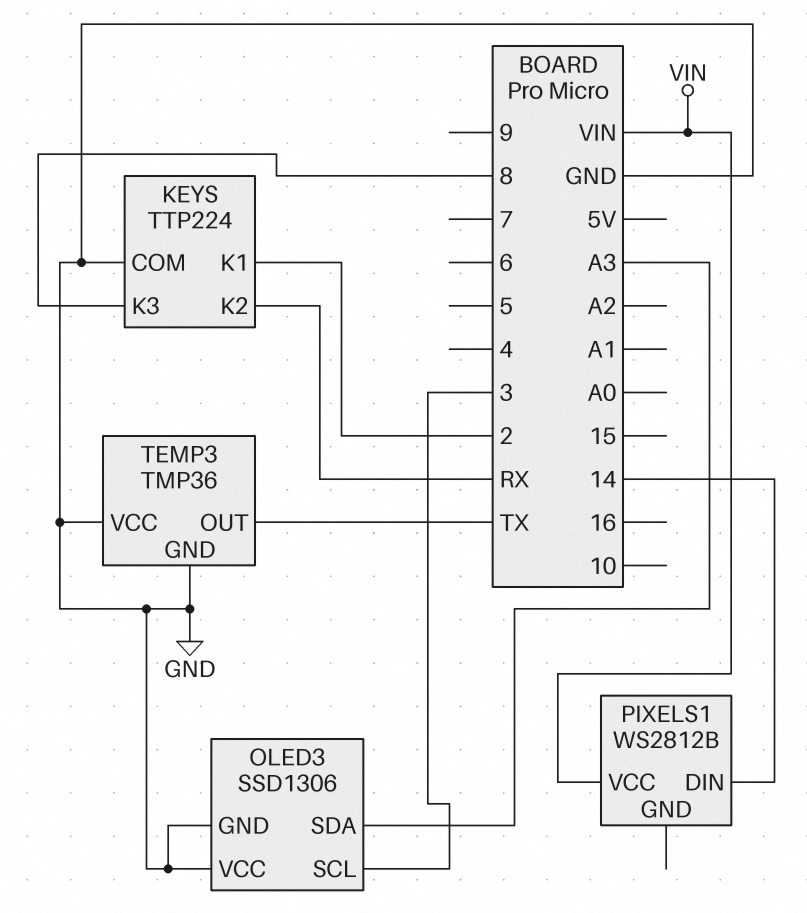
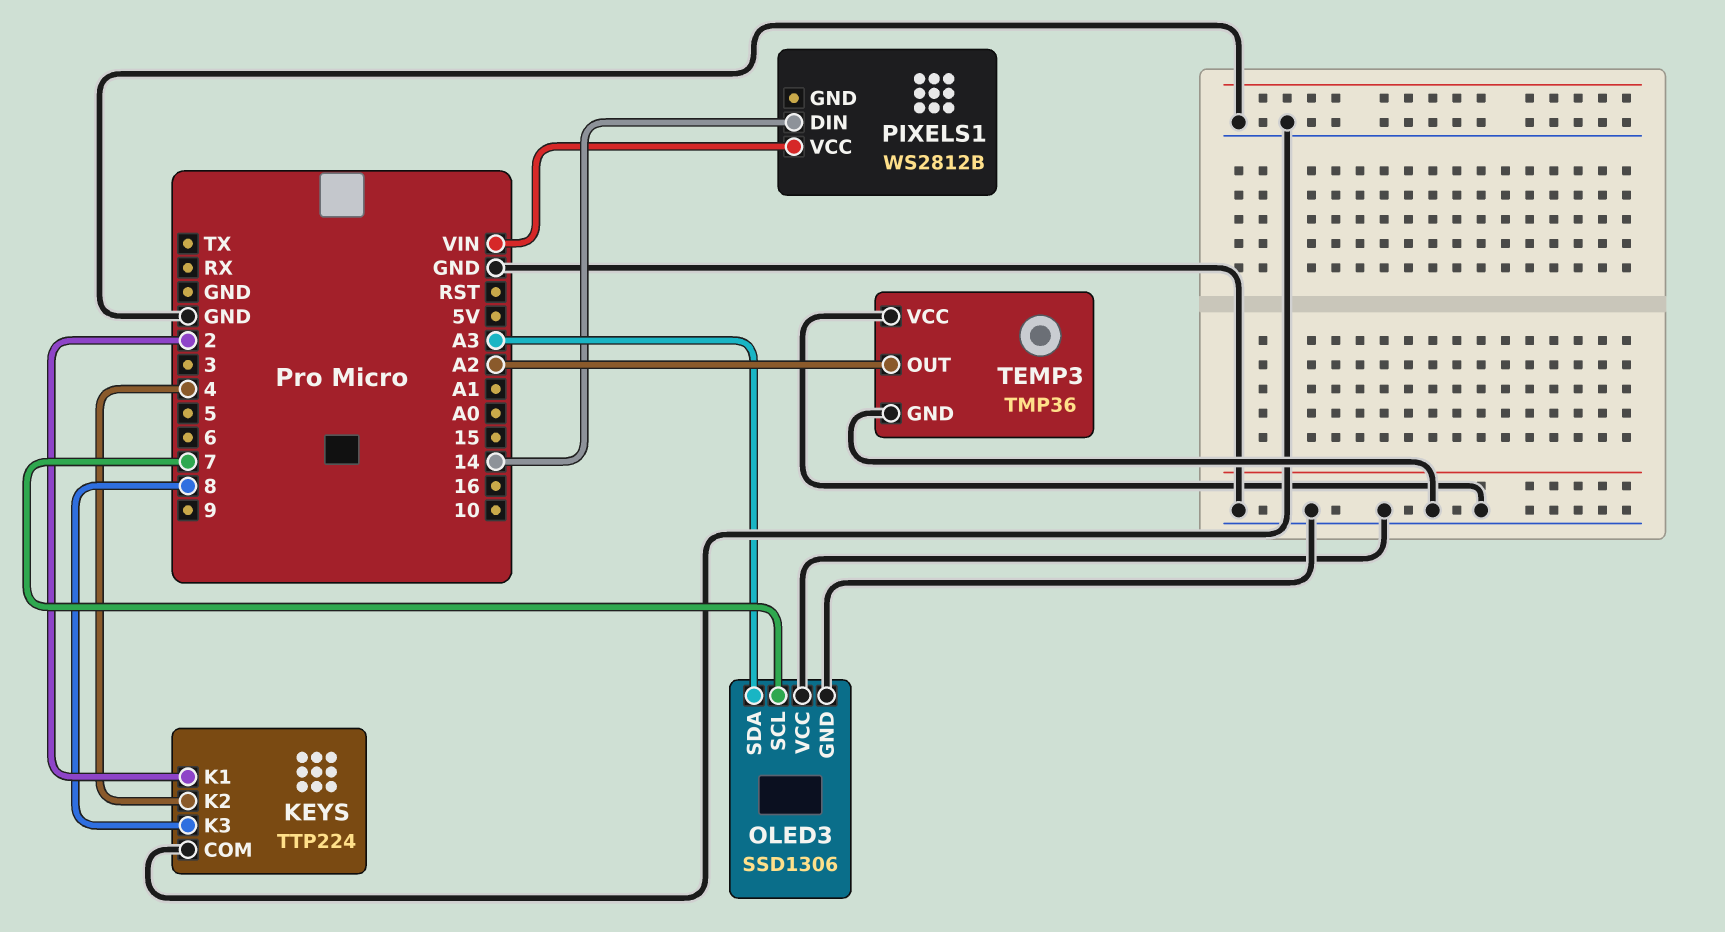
KEYS pin K2: RX -> 4
OLED3 pin SCL: 3 -> 7
TEMP3 pin OUT: TX -> A2

